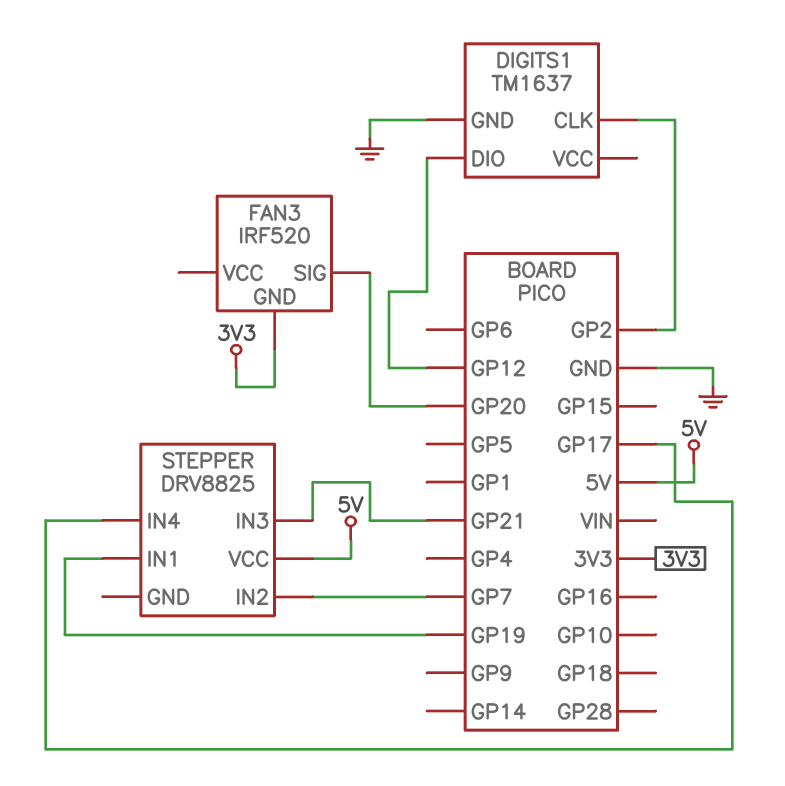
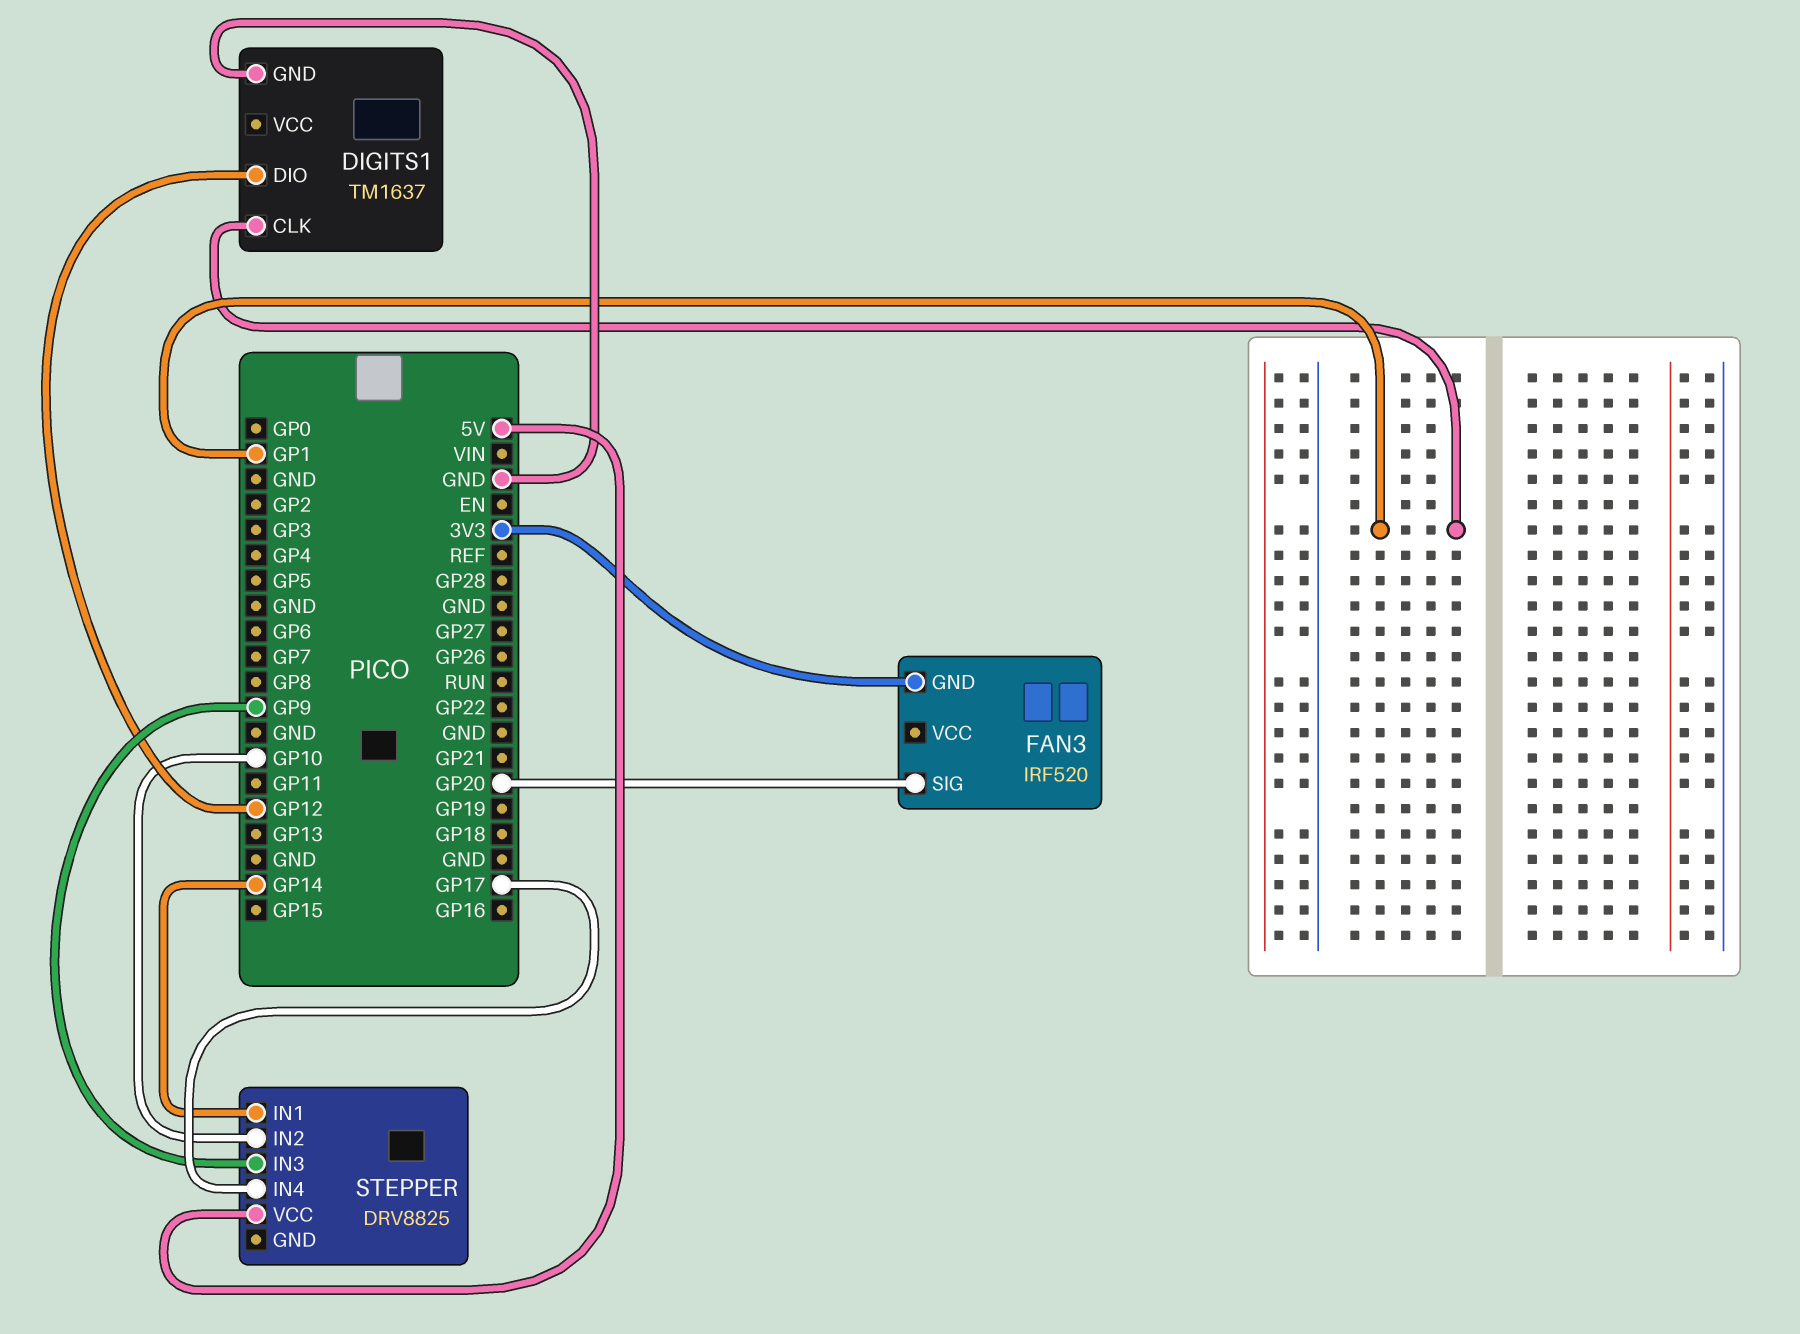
DIGITS1 pin CLK: GP2 -> GP1
STEPPER pin IN1: GP19 -> GP14
STEPPER pin IN2: GP7 -> GP10
STEPPER pin IN3: GP21 -> GP9

